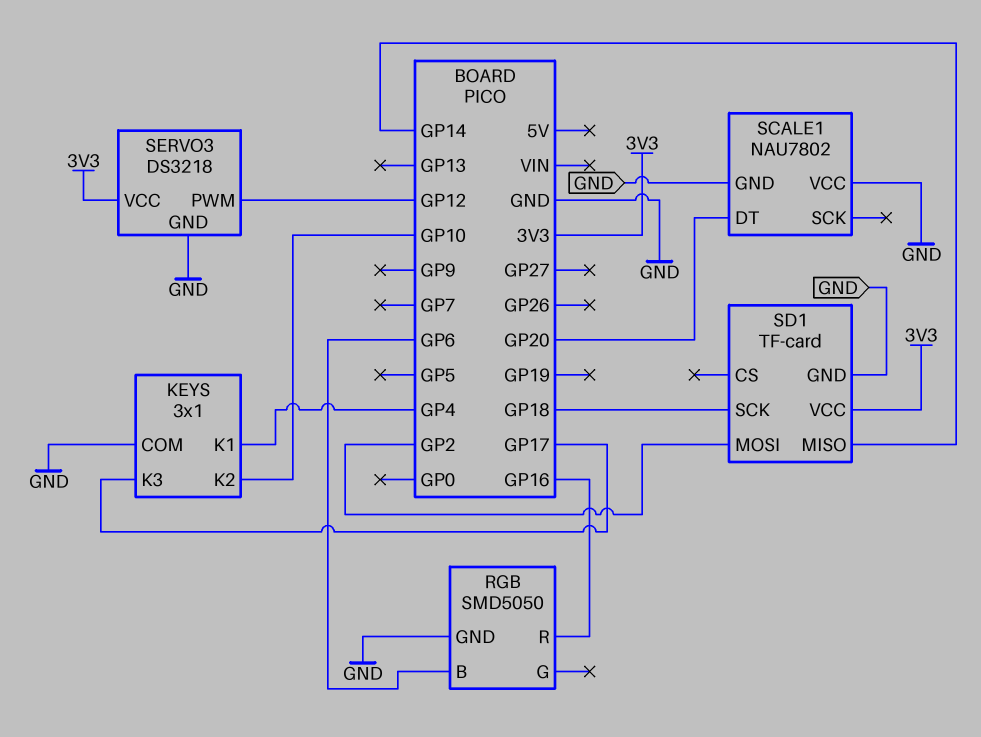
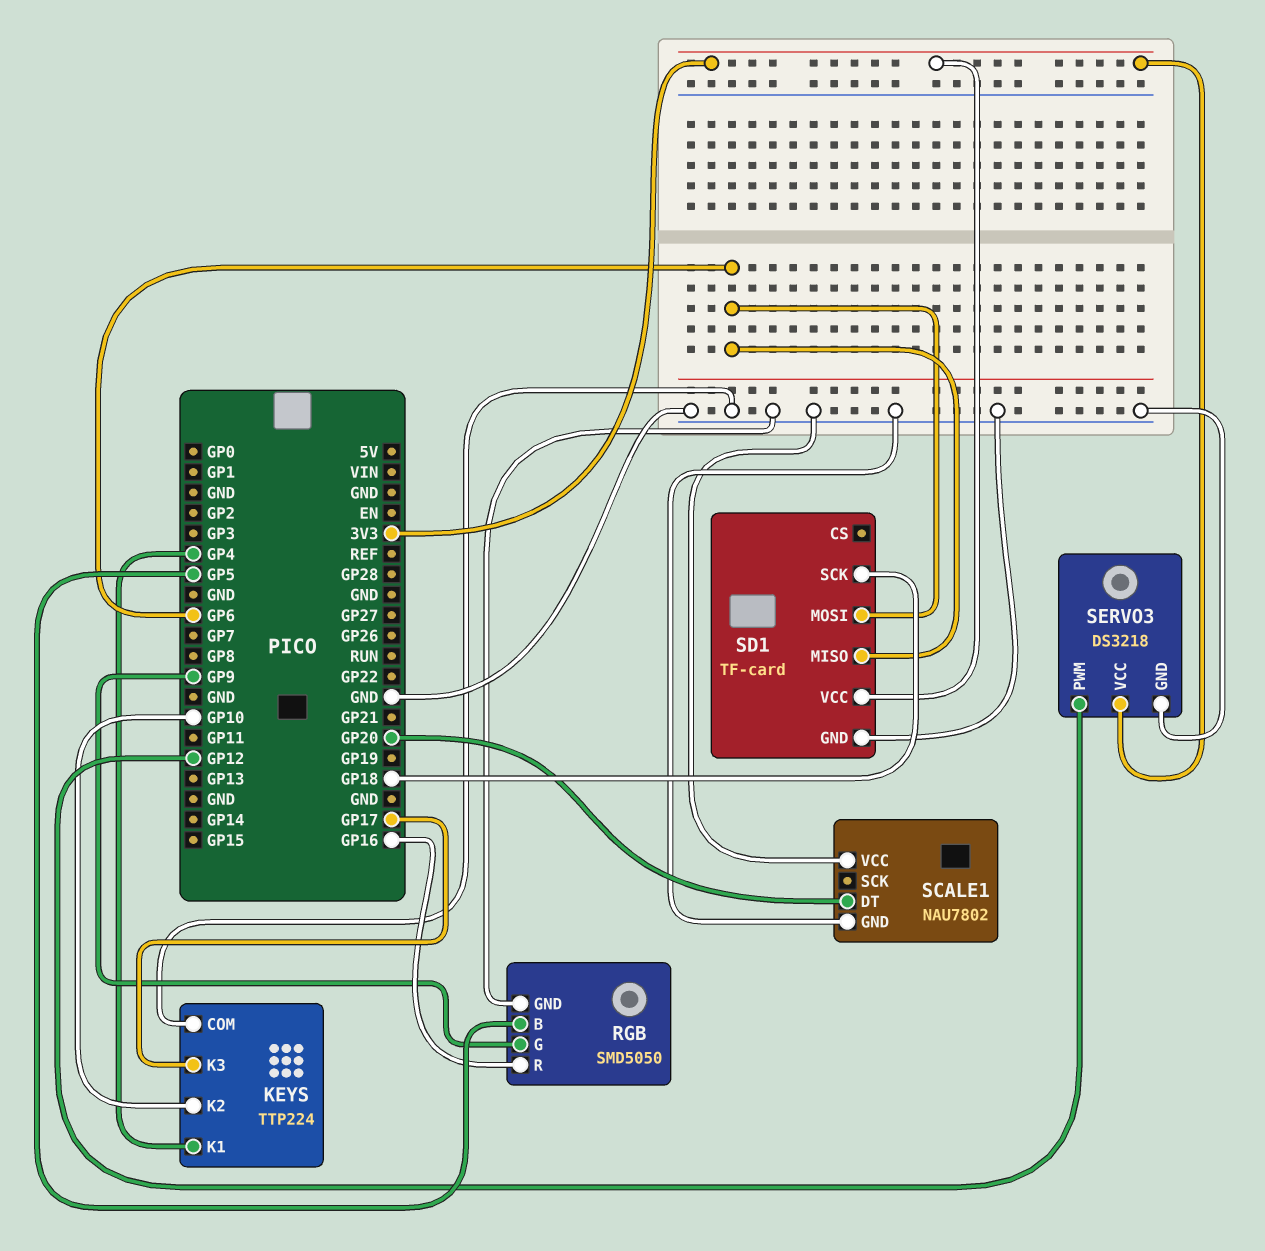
KEYS: 3x1 -> TTP224
RGB pin B: GP6 -> GP5
RGB pin G: none -> GP9
SD1 pin MISO: GP14 -> GP6
SD1 pin MOSI: GP2 -> GP6

